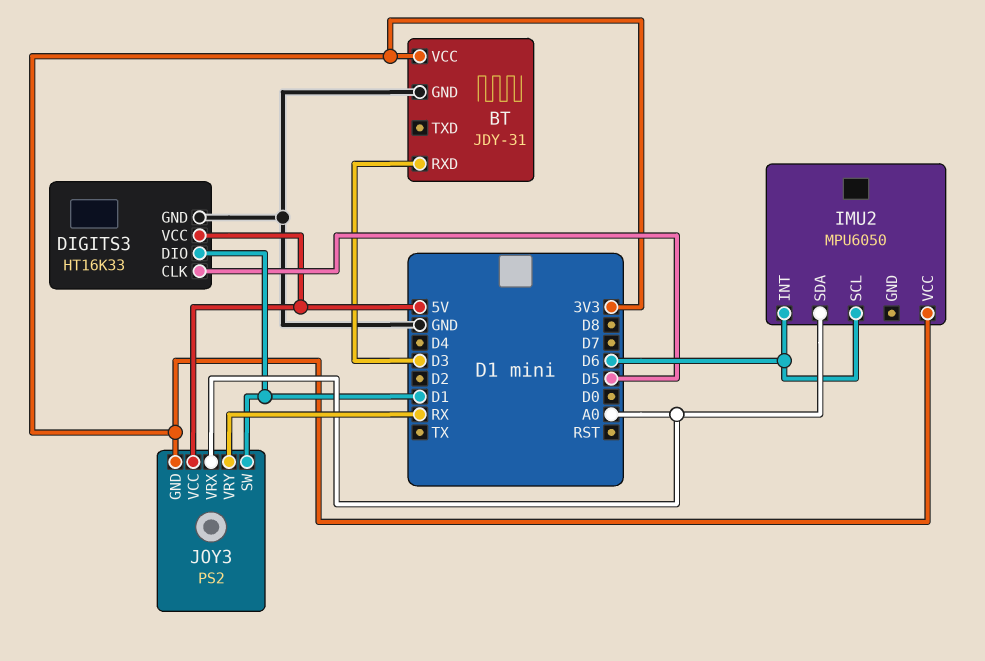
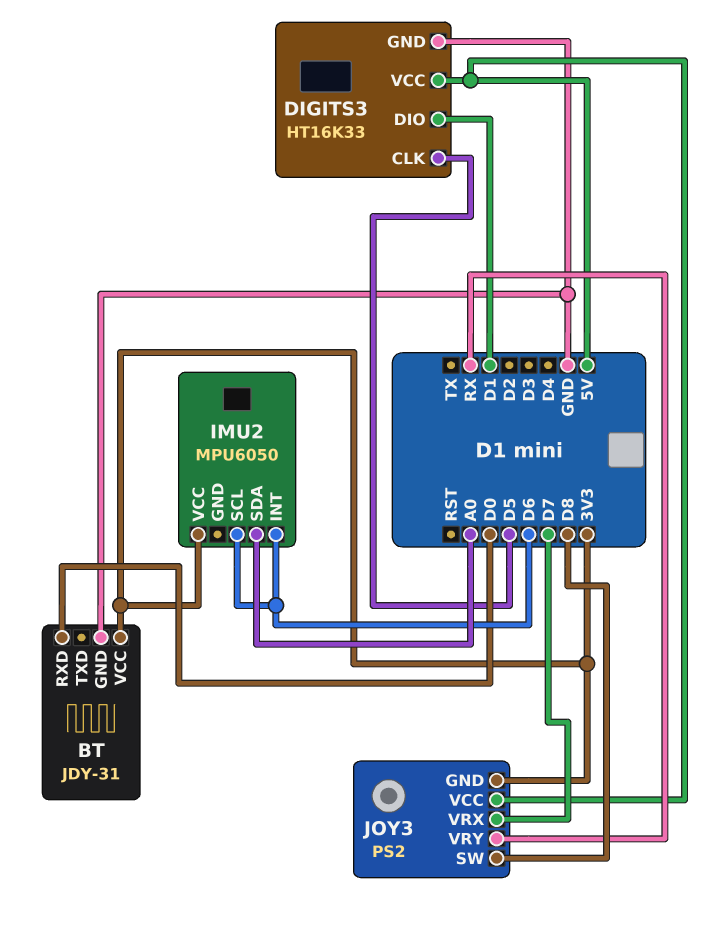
BT pin RXD: D3 -> D0
JOY3 pin SW: D1 -> D8
JOY3 pin VRX: A0 -> D7

